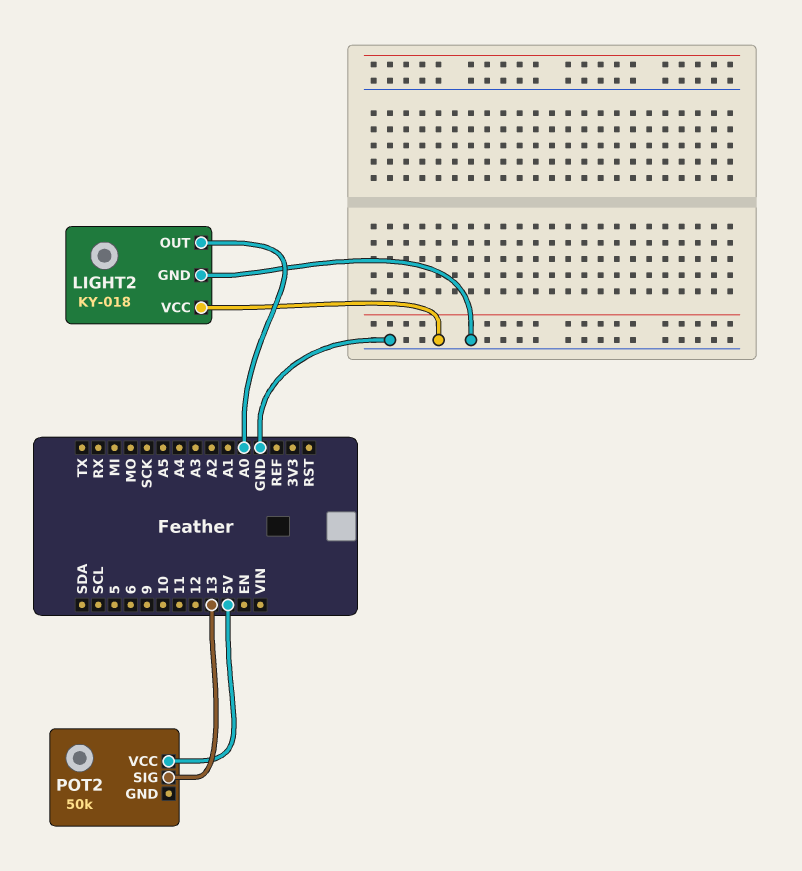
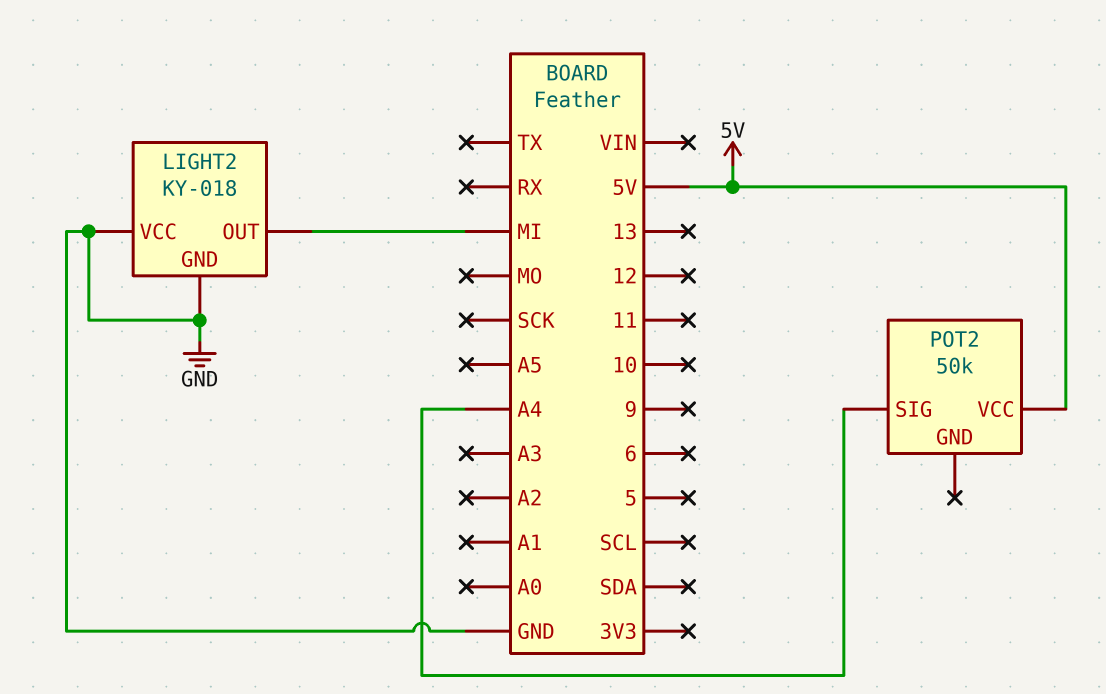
LIGHT2 pin OUT: A0 -> MI
POT2 pin SIG: 13 -> A4

